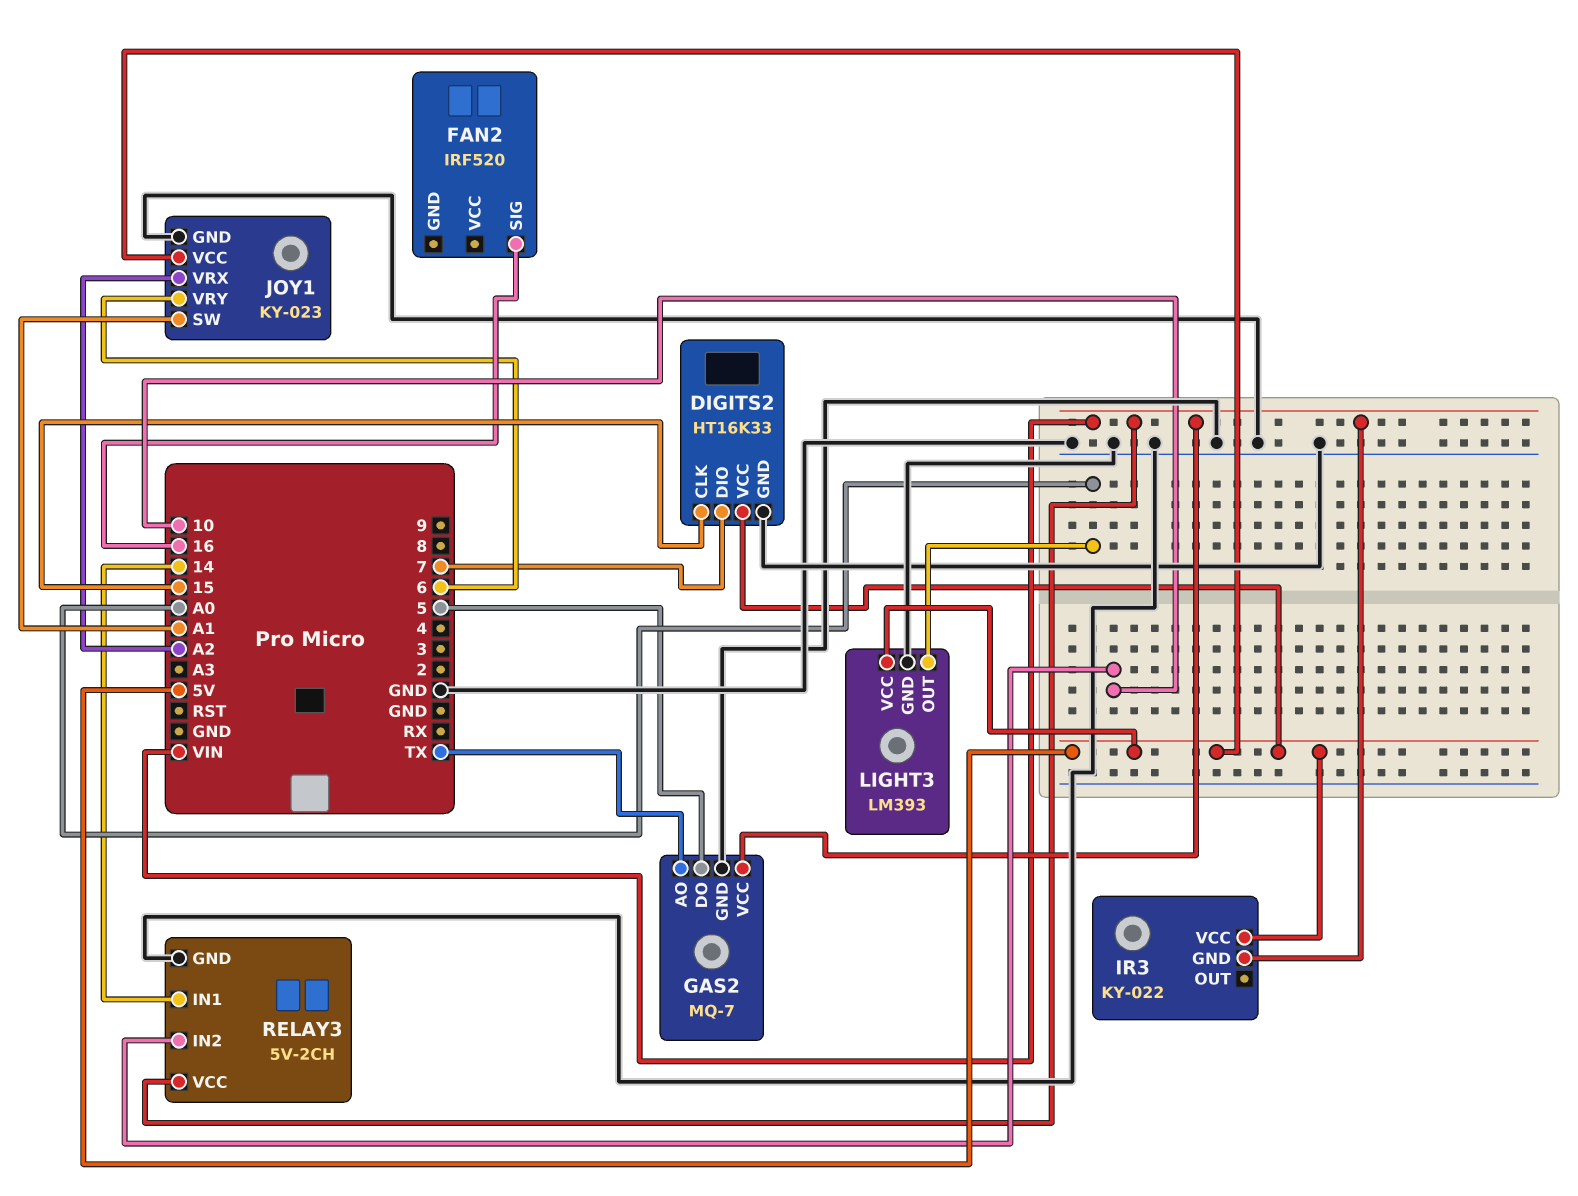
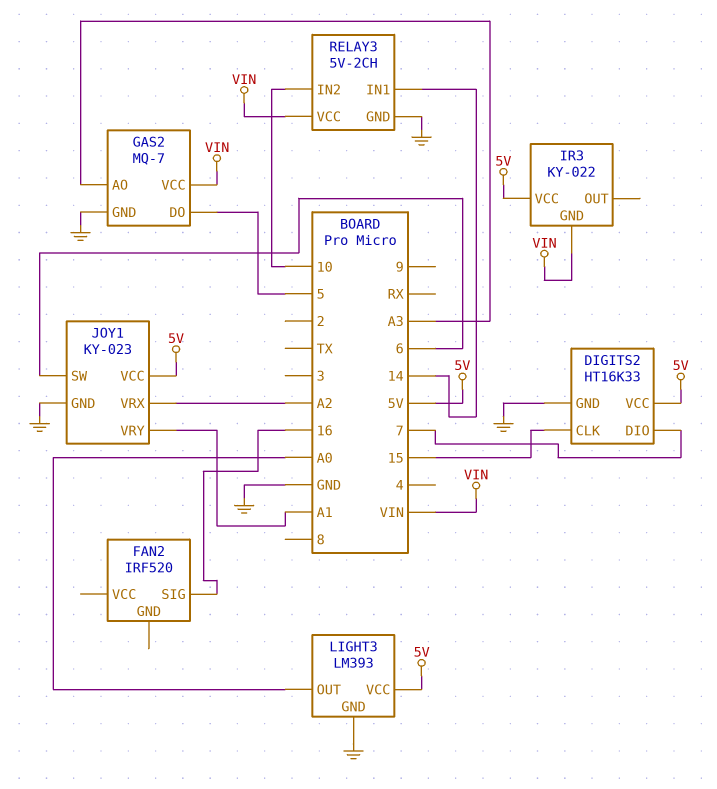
GAS2 pin AO: TX -> A3
JOY1 pin SW: A1 -> 6
JOY1 pin VRY: 6 -> A1

